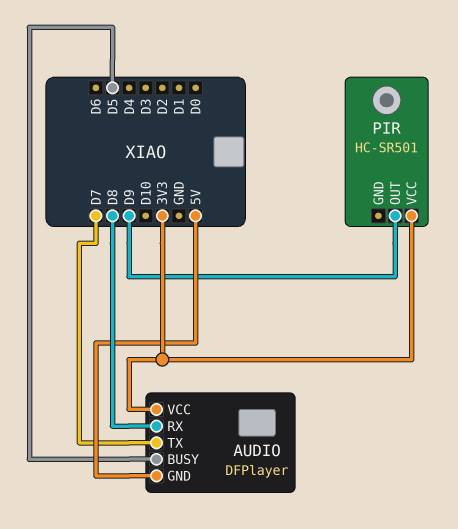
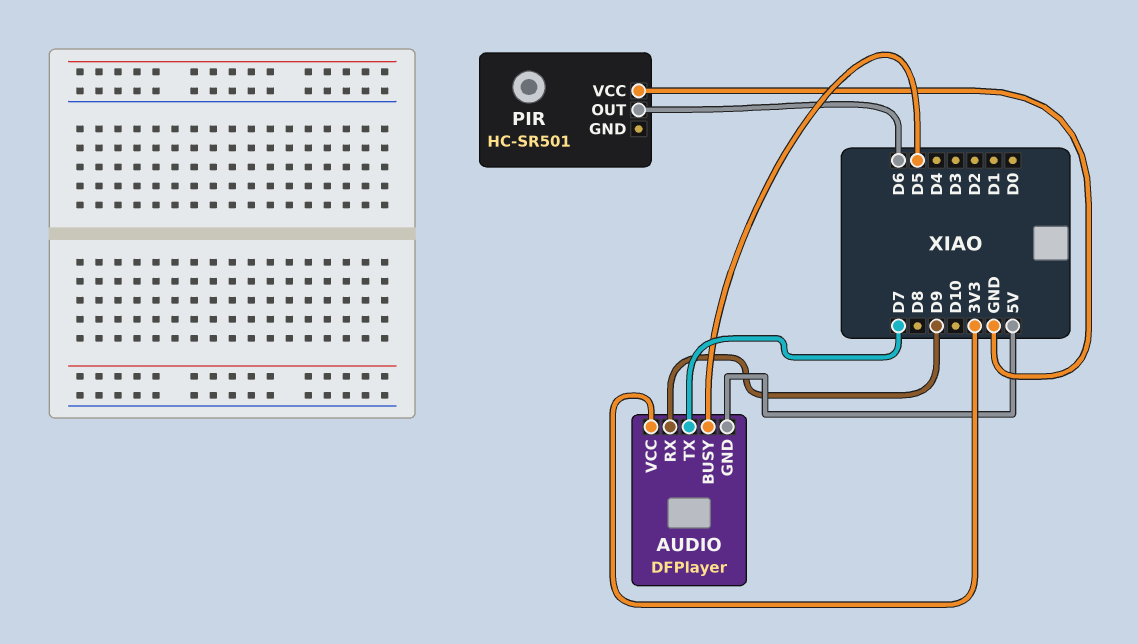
AUDIO pin RX: D8 -> D9
PIR pin OUT: D9 -> D6
PIR pin VCC: 3V3 -> GND

